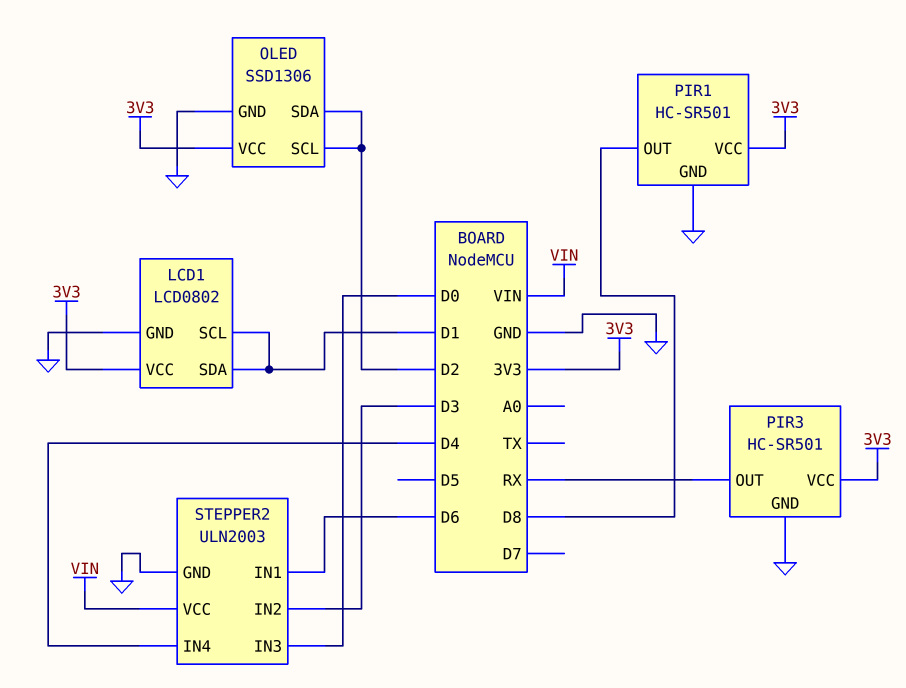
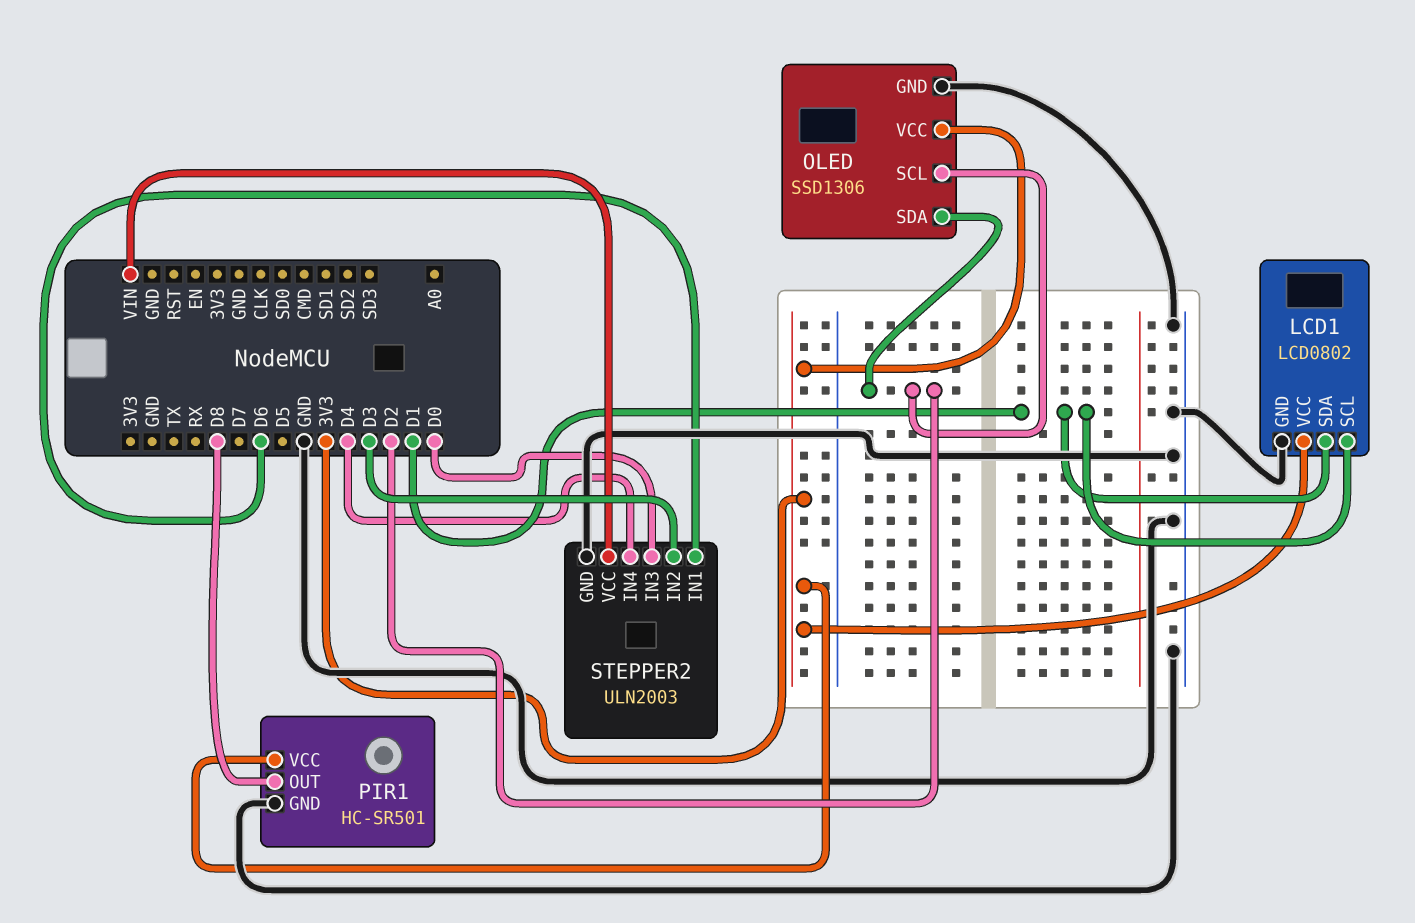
PIR3: HC-SR501 -> none
PIR3 pin GND: GND -> none
PIR3 pin OUT: RX -> none
PIR3 pin VCC: 3V3 -> none

